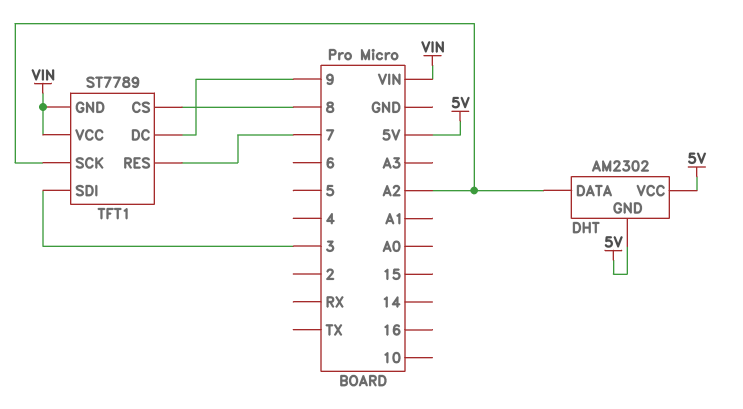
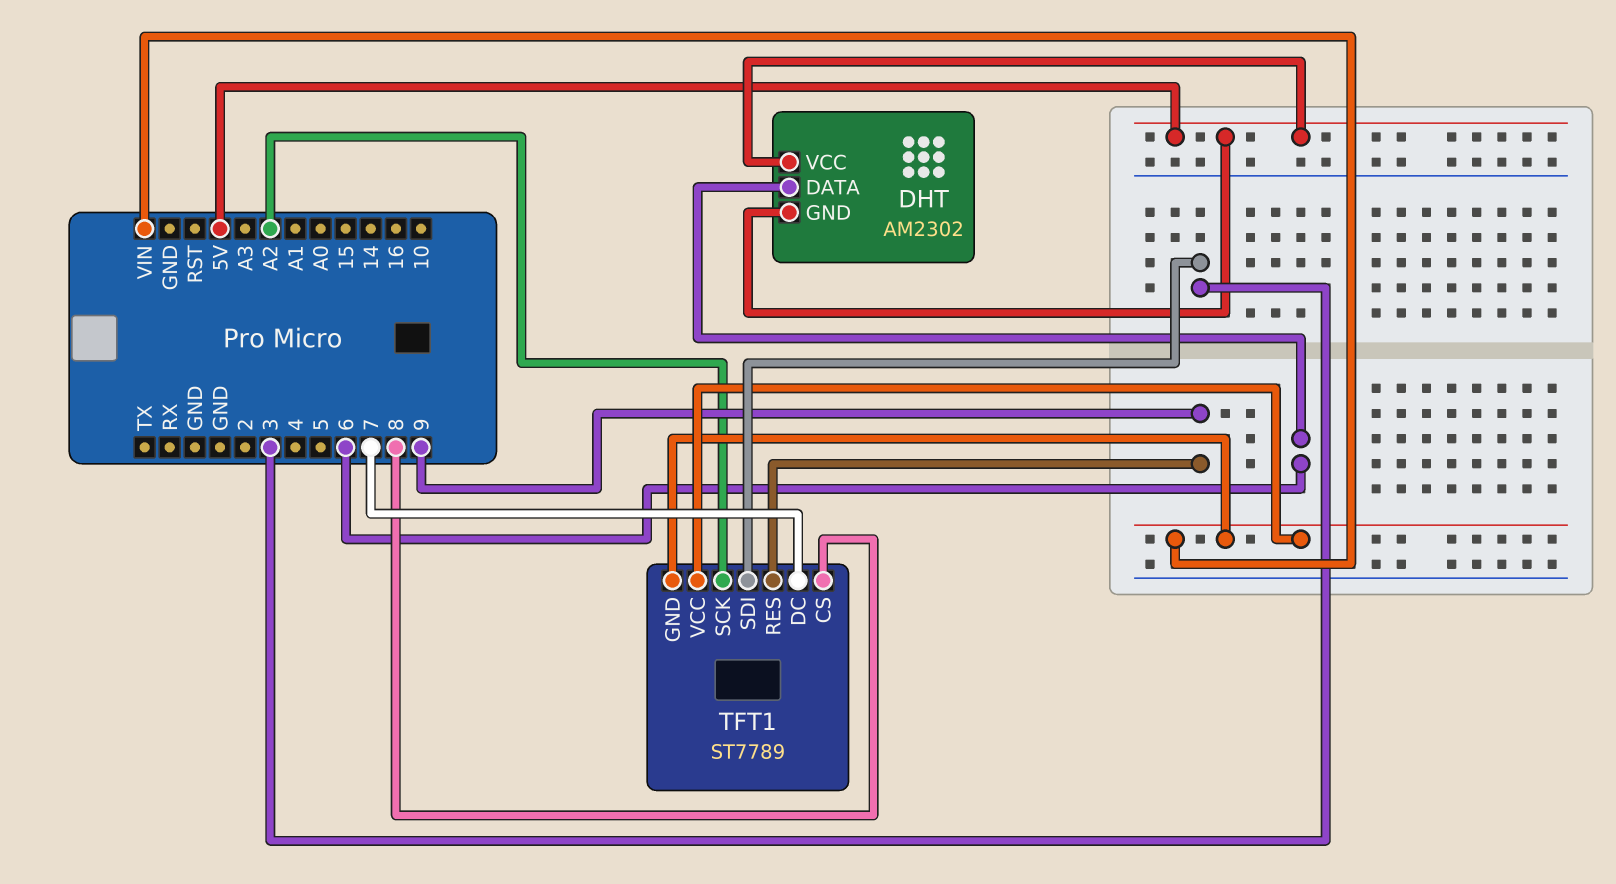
DHT pin DATA: A2 -> 6
TFT1 pin DC: 9 -> 7
TFT1 pin RES: 7 -> 9

